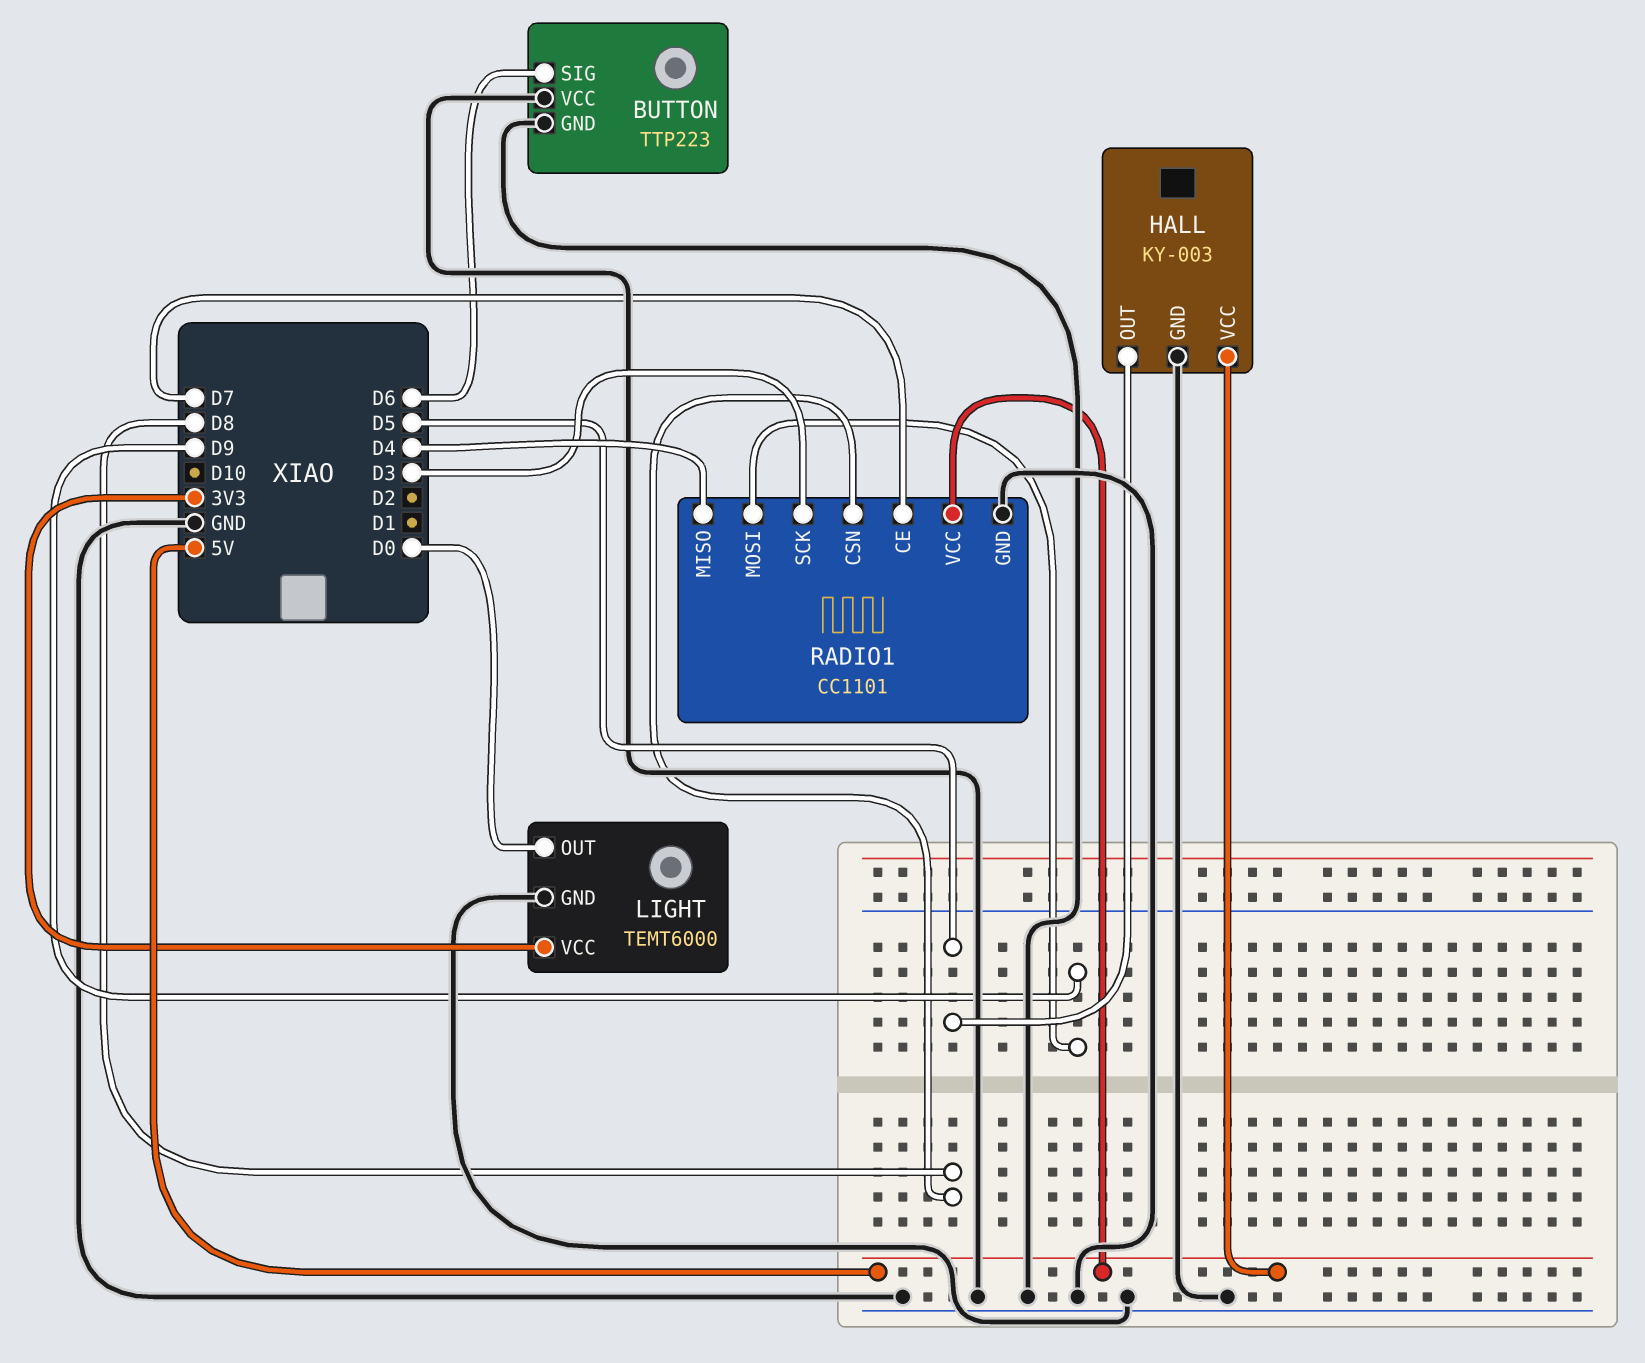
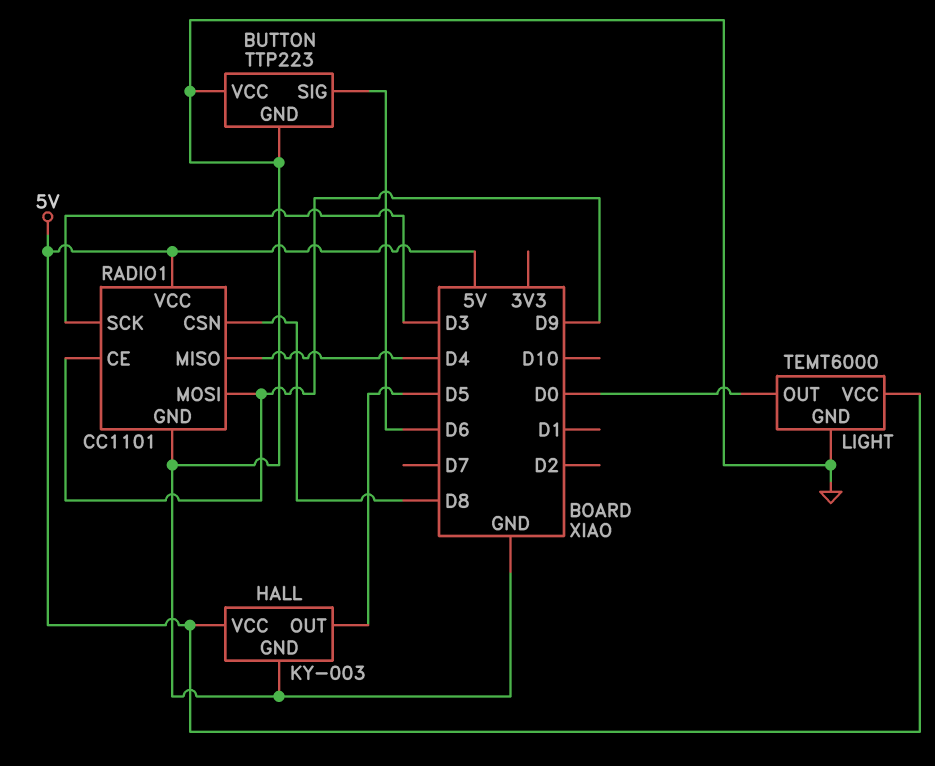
LIGHT pin VCC: 3V3 -> 5V
RADIO1 pin CE: D7 -> D9

